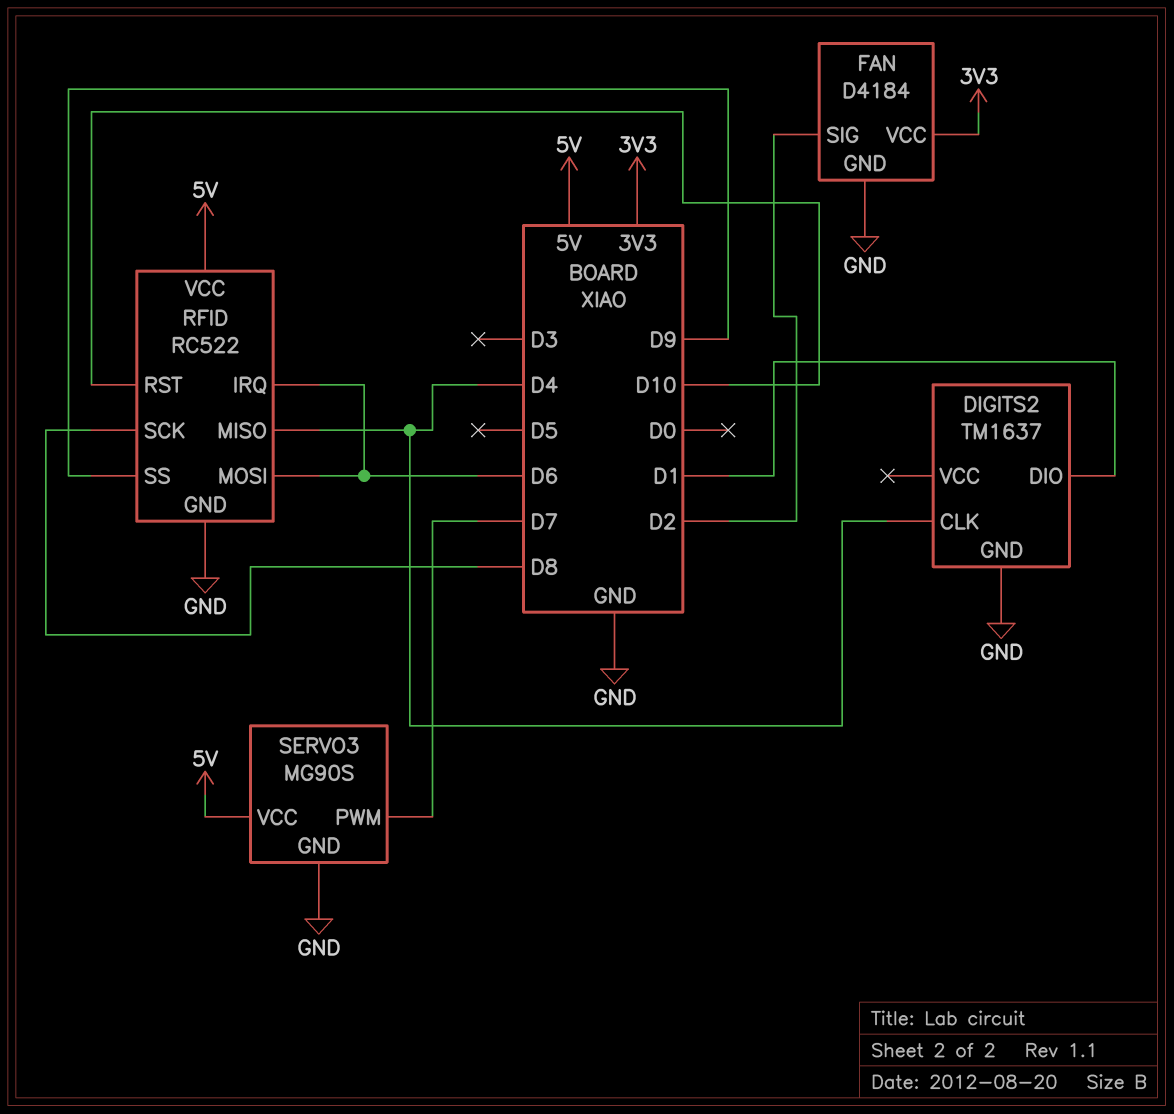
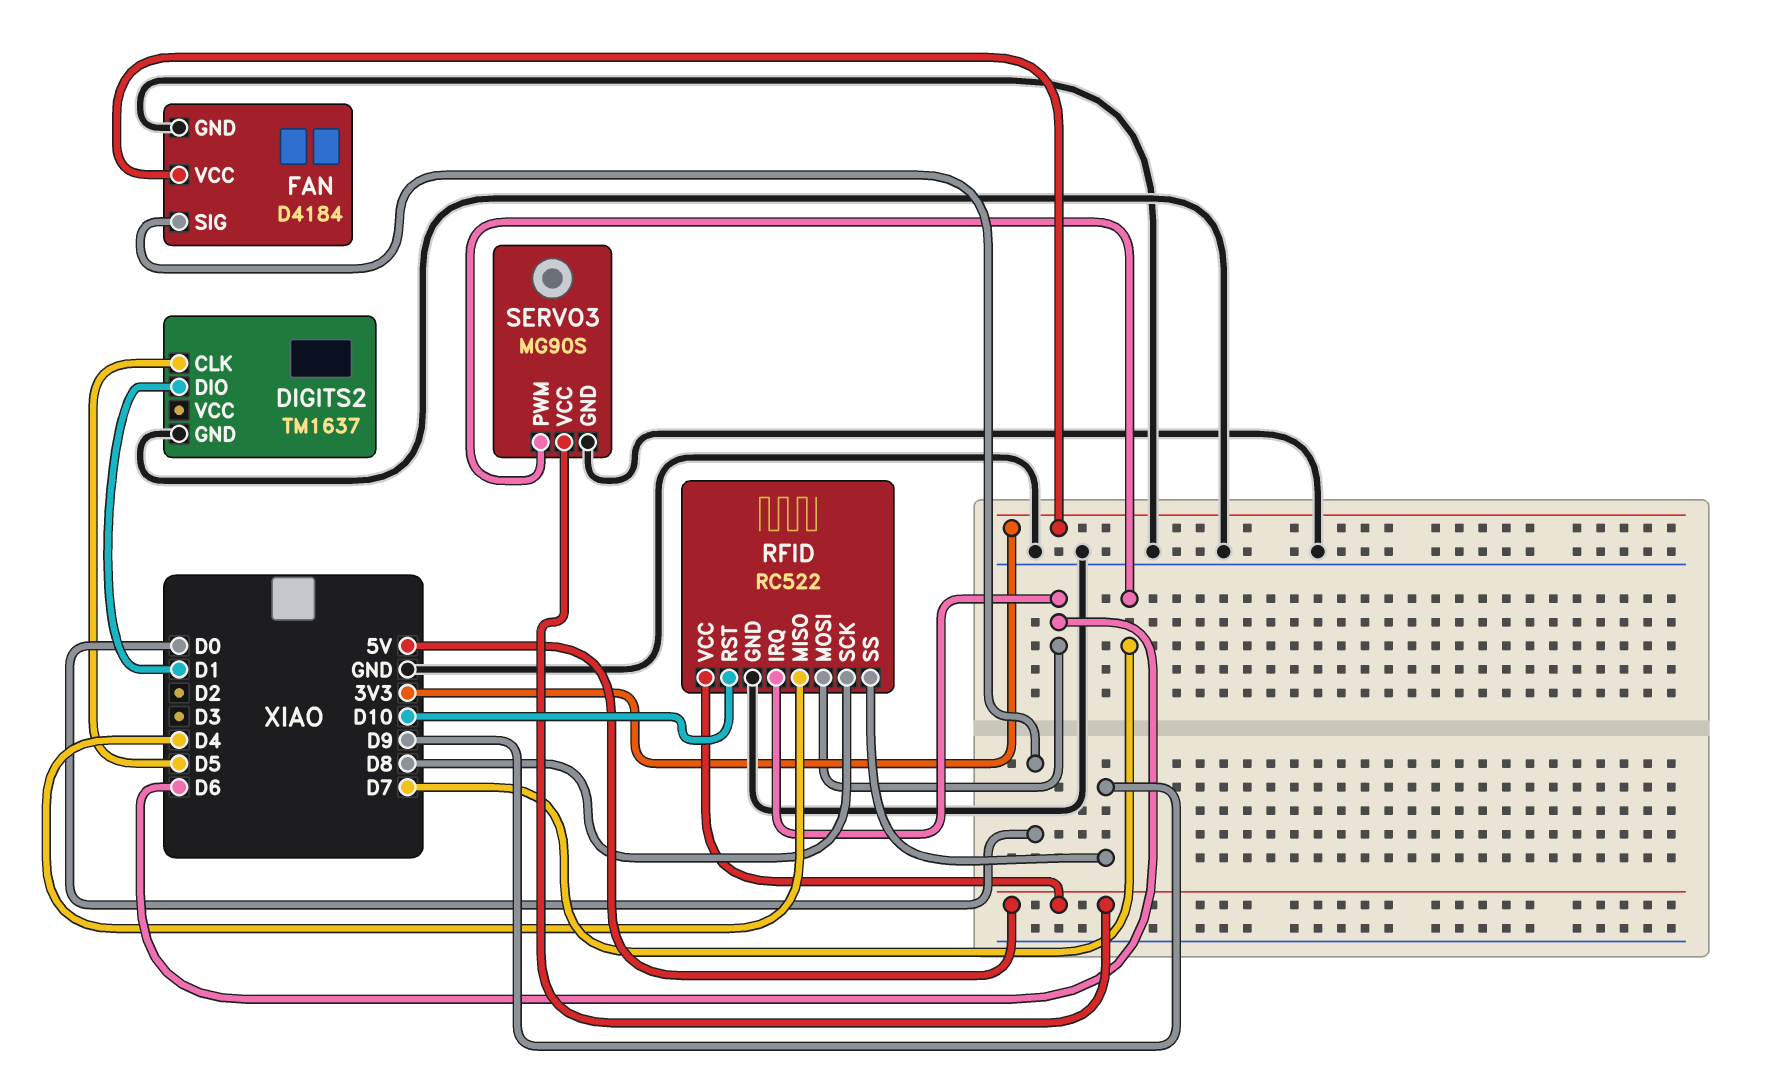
DIGITS2 pin CLK: D4 -> D5
FAN pin SIG: D2 -> D0

